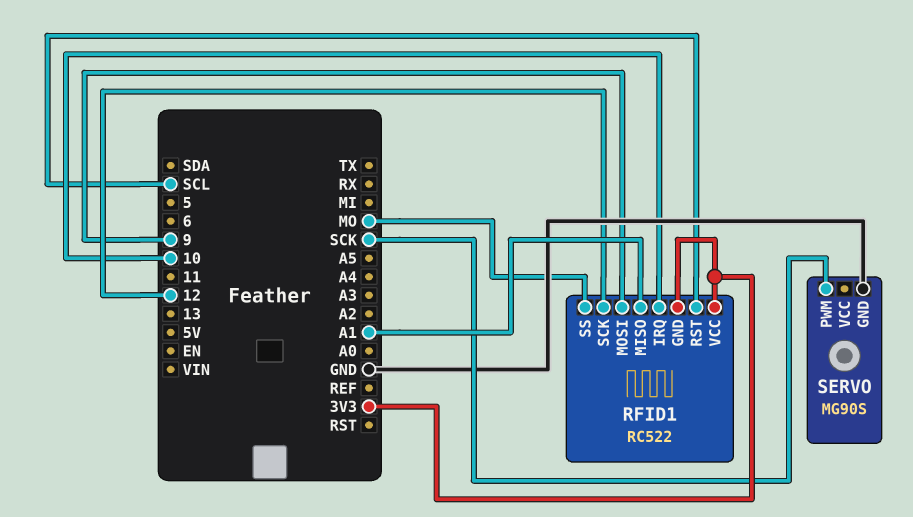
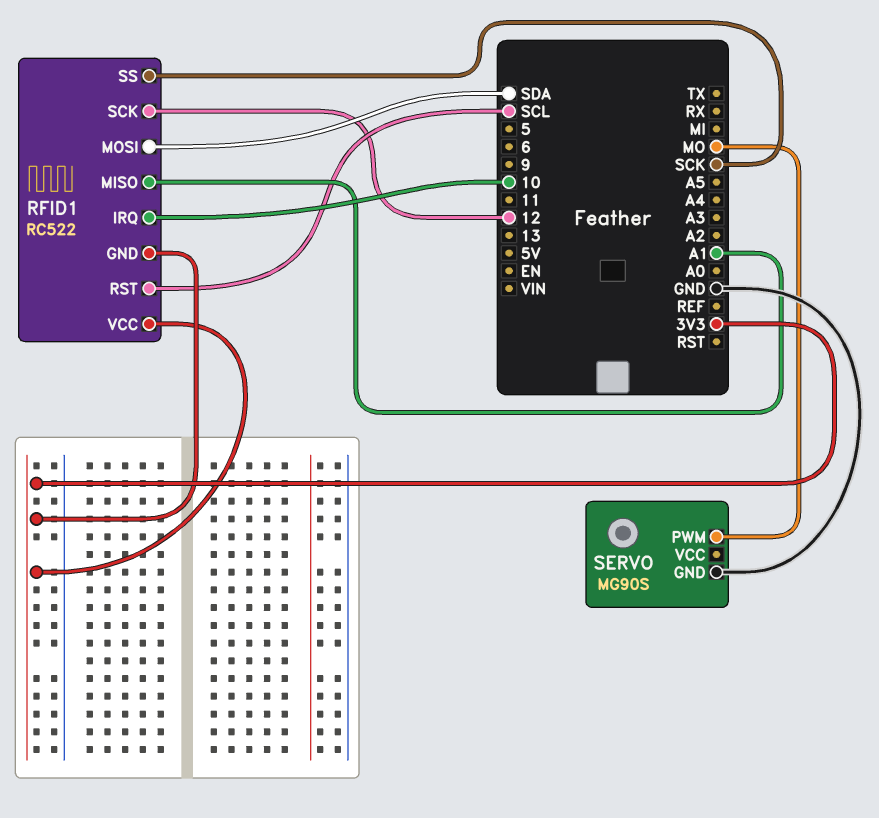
RFID1 pin MOSI: 9 -> SDA
RFID1 pin SS: MO -> SCK
SERVO pin PWM: SCK -> MO

